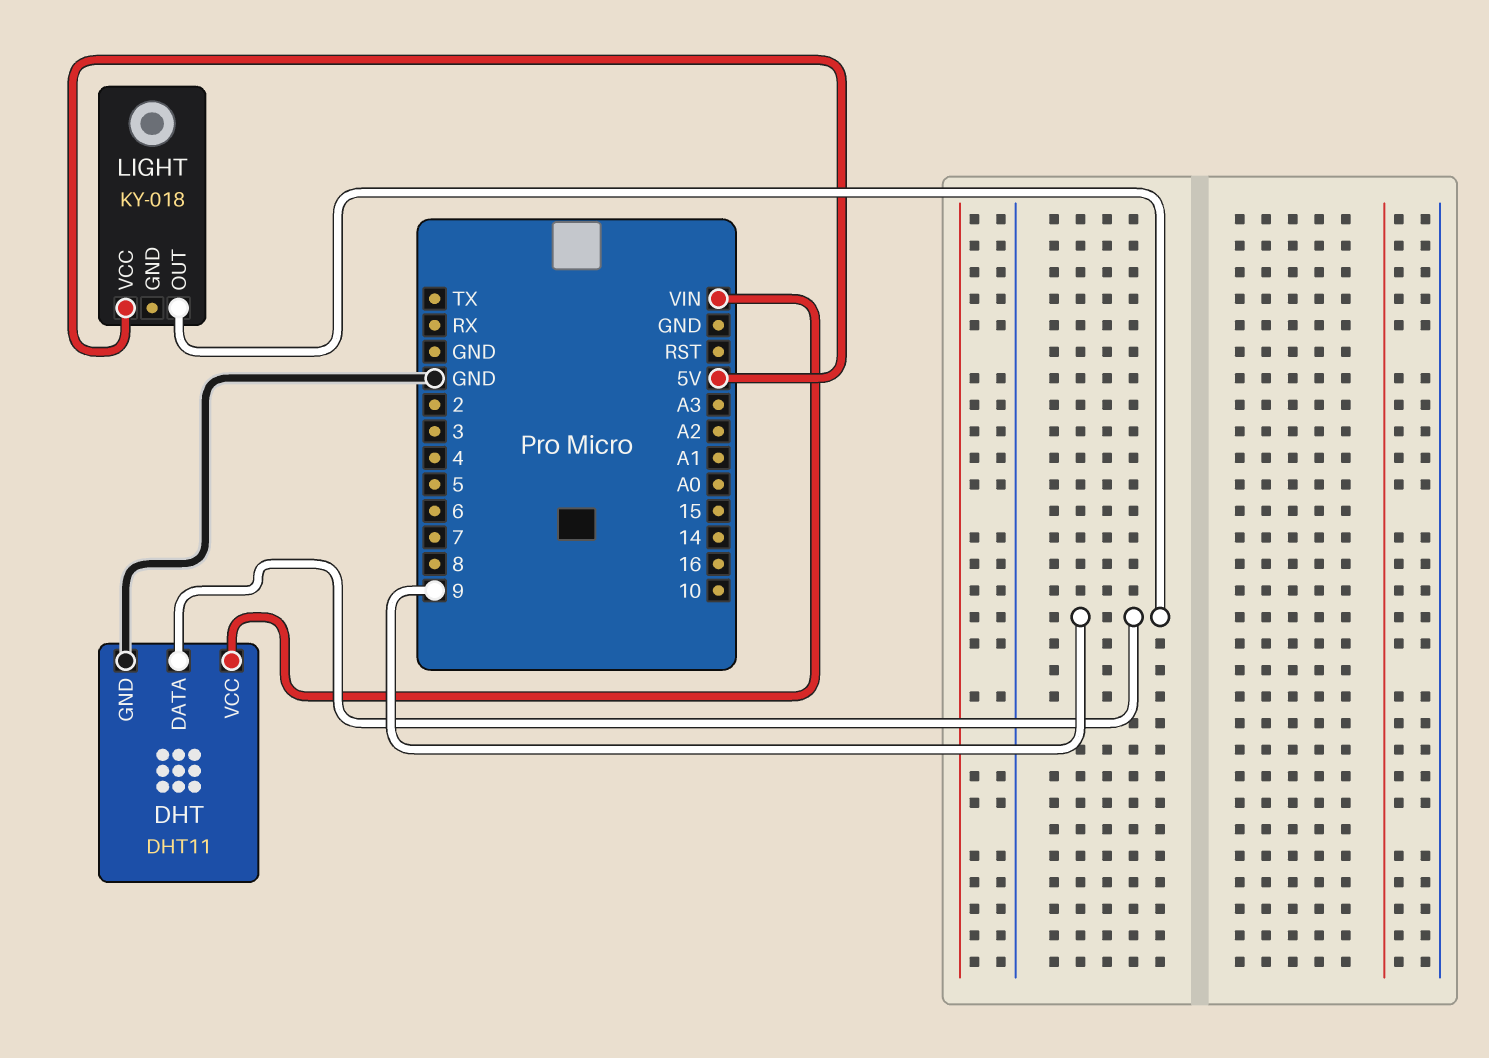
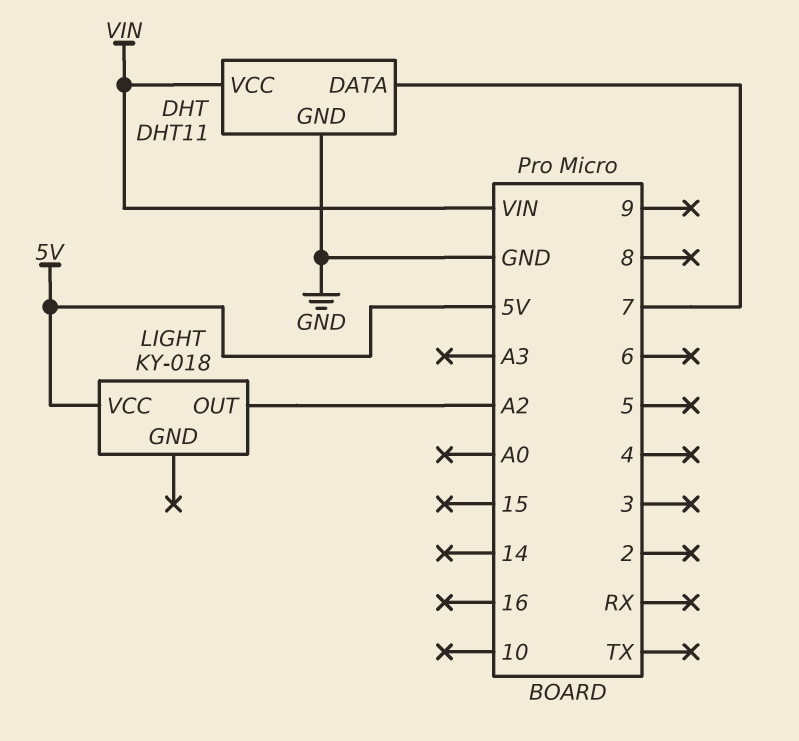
DHT pin DATA: 9 -> 7
LIGHT pin OUT: 9 -> A2

